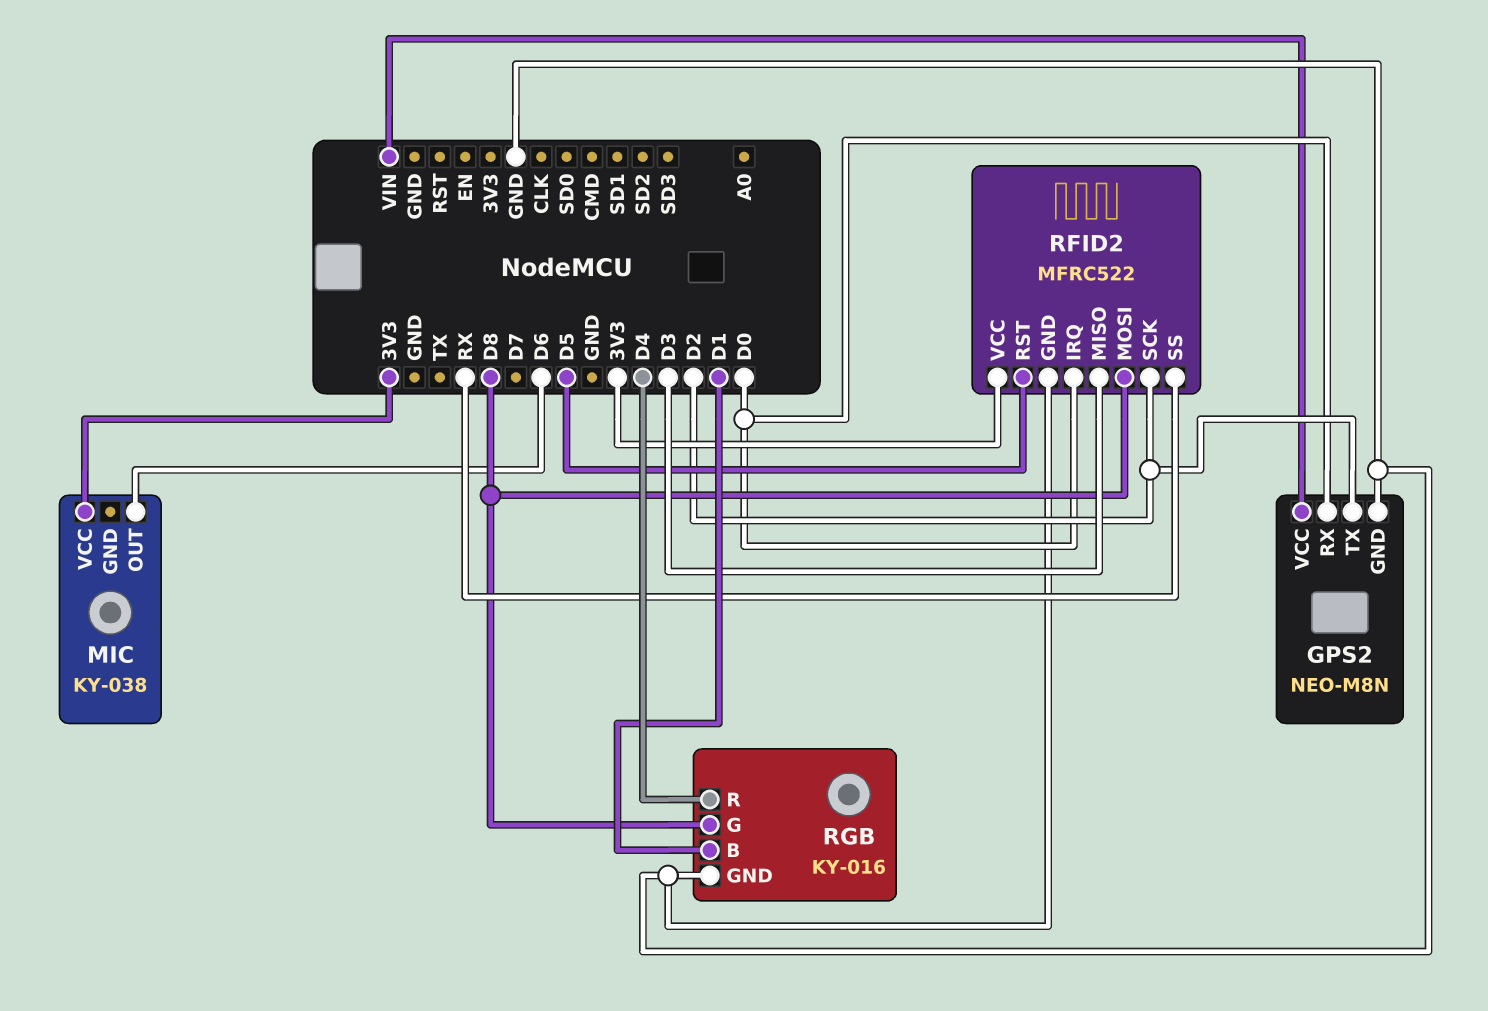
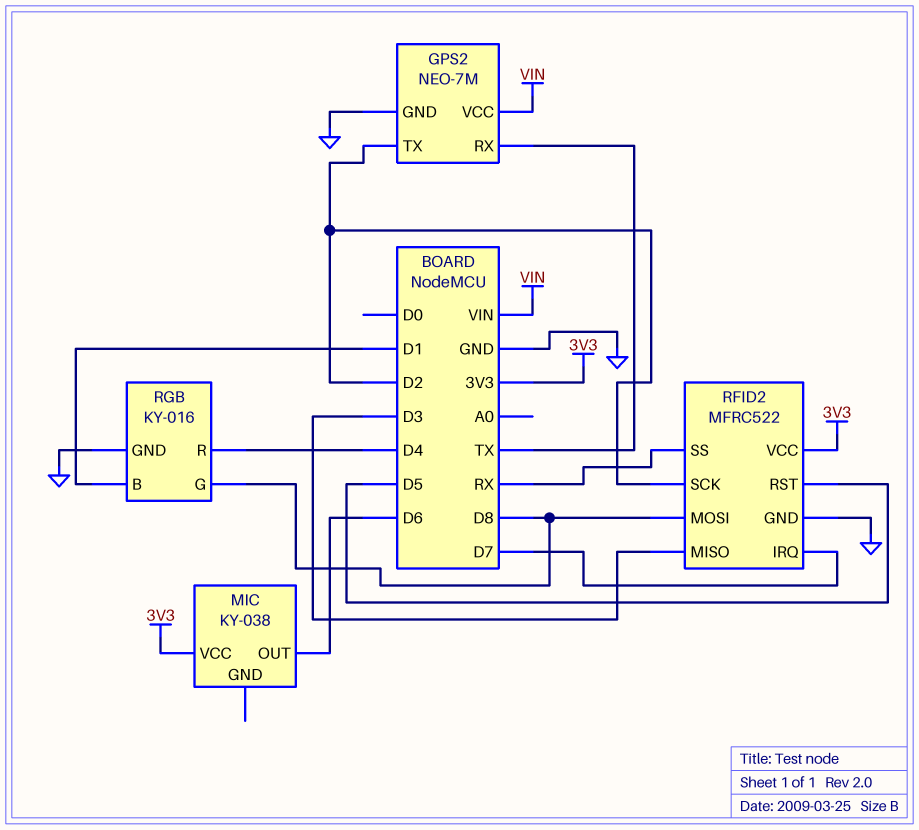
GPS2: NEO-M8N -> NEO-7M
GPS2 pin RX: D0 -> TX
RFID2 pin IRQ: D0 -> D7

